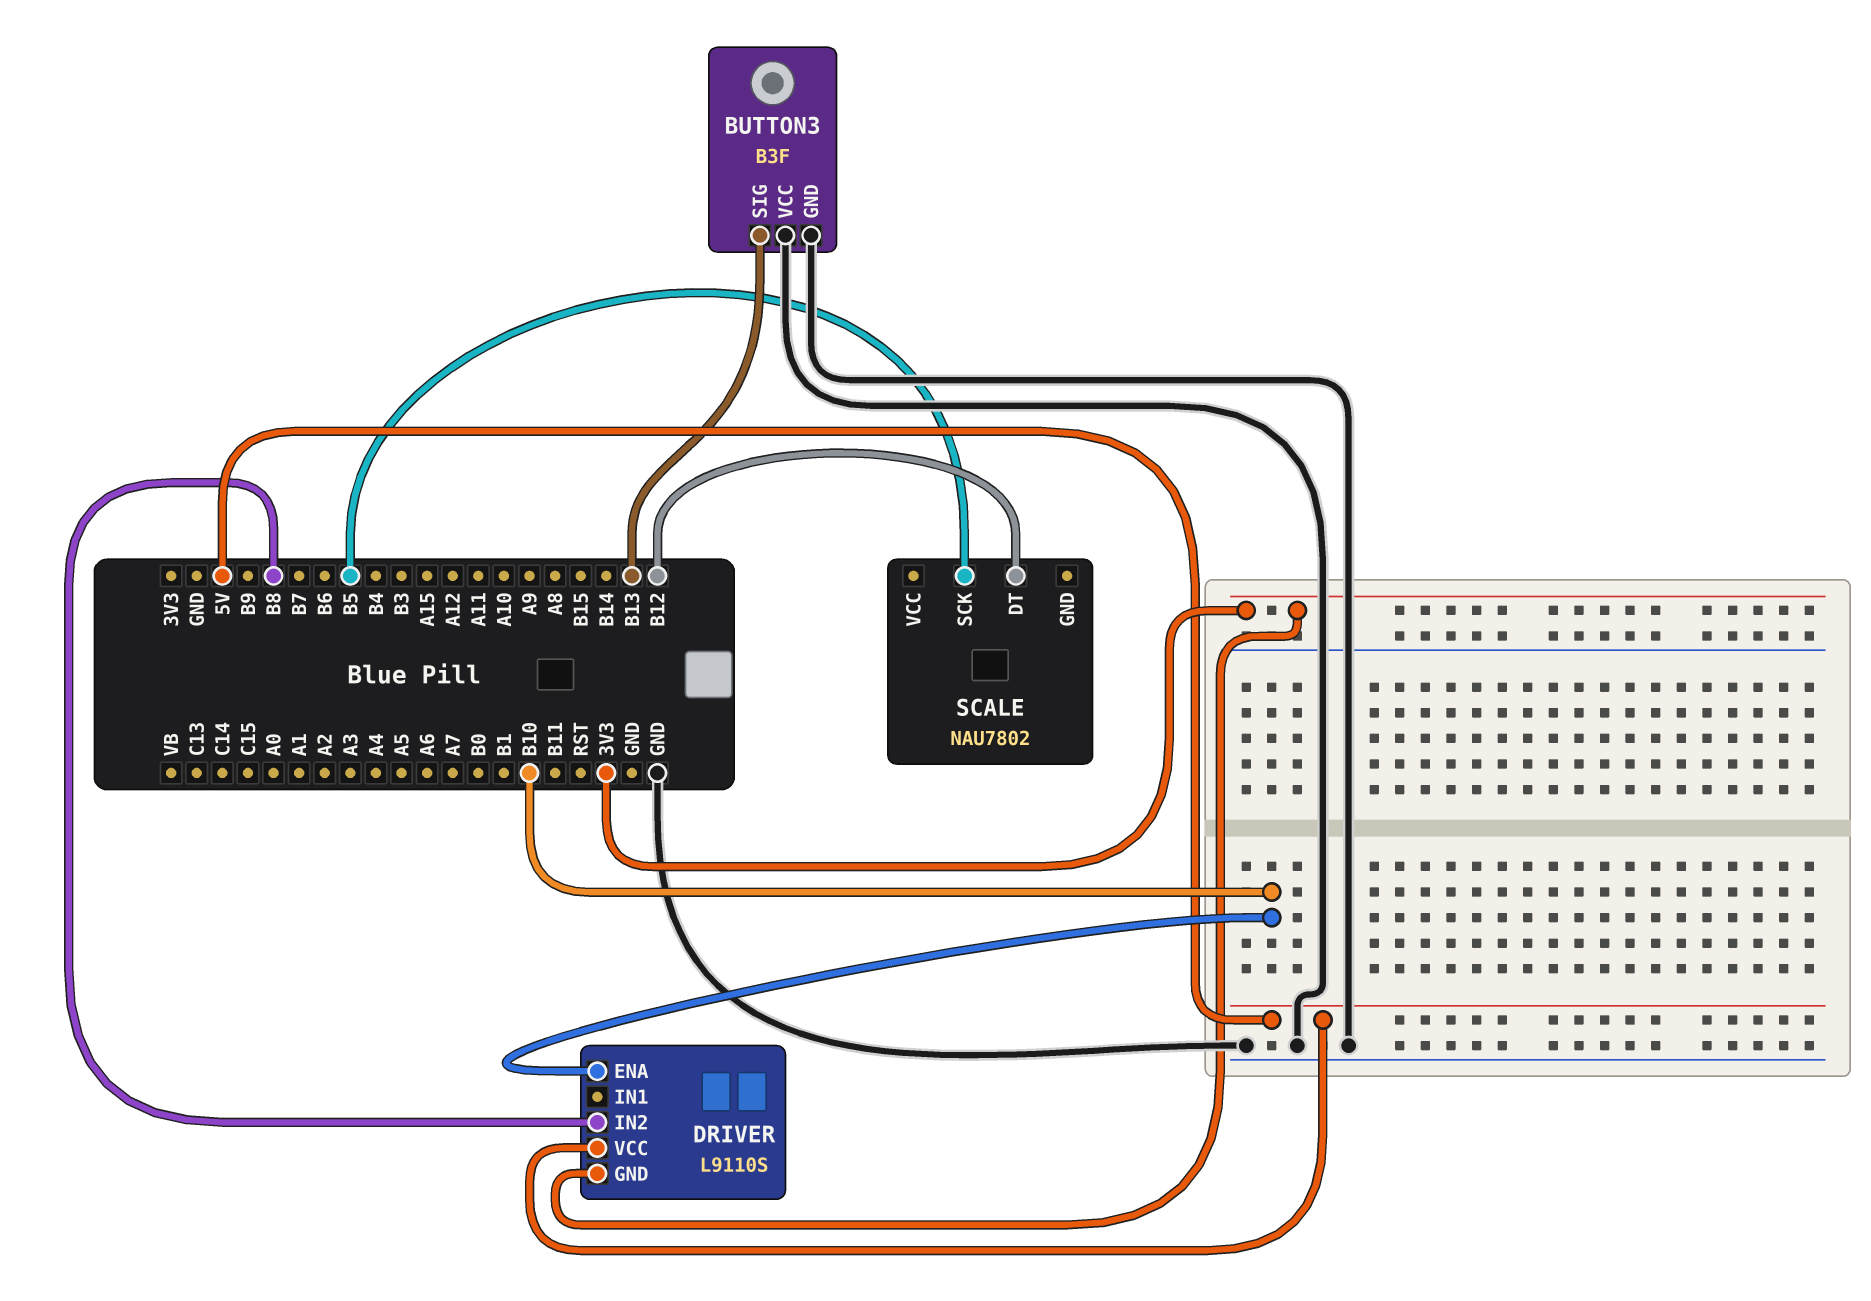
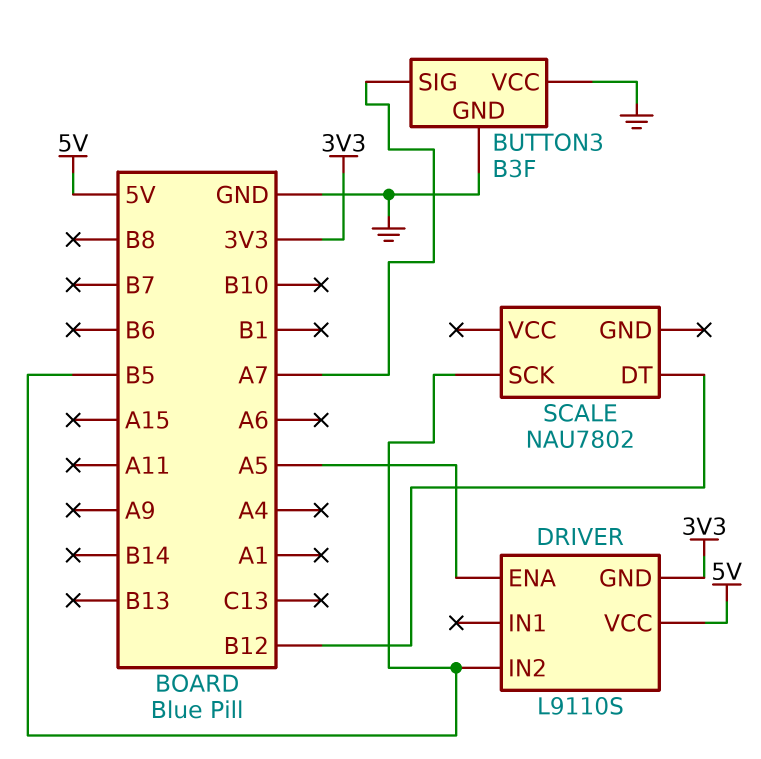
BUTTON3 pin SIG: B13 -> A7
DRIVER pin ENA: B10 -> A5
DRIVER pin IN2: B8 -> B5

